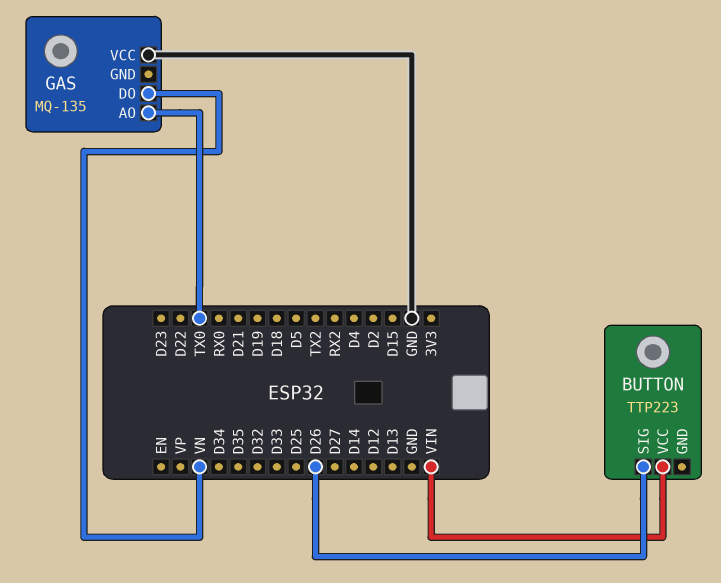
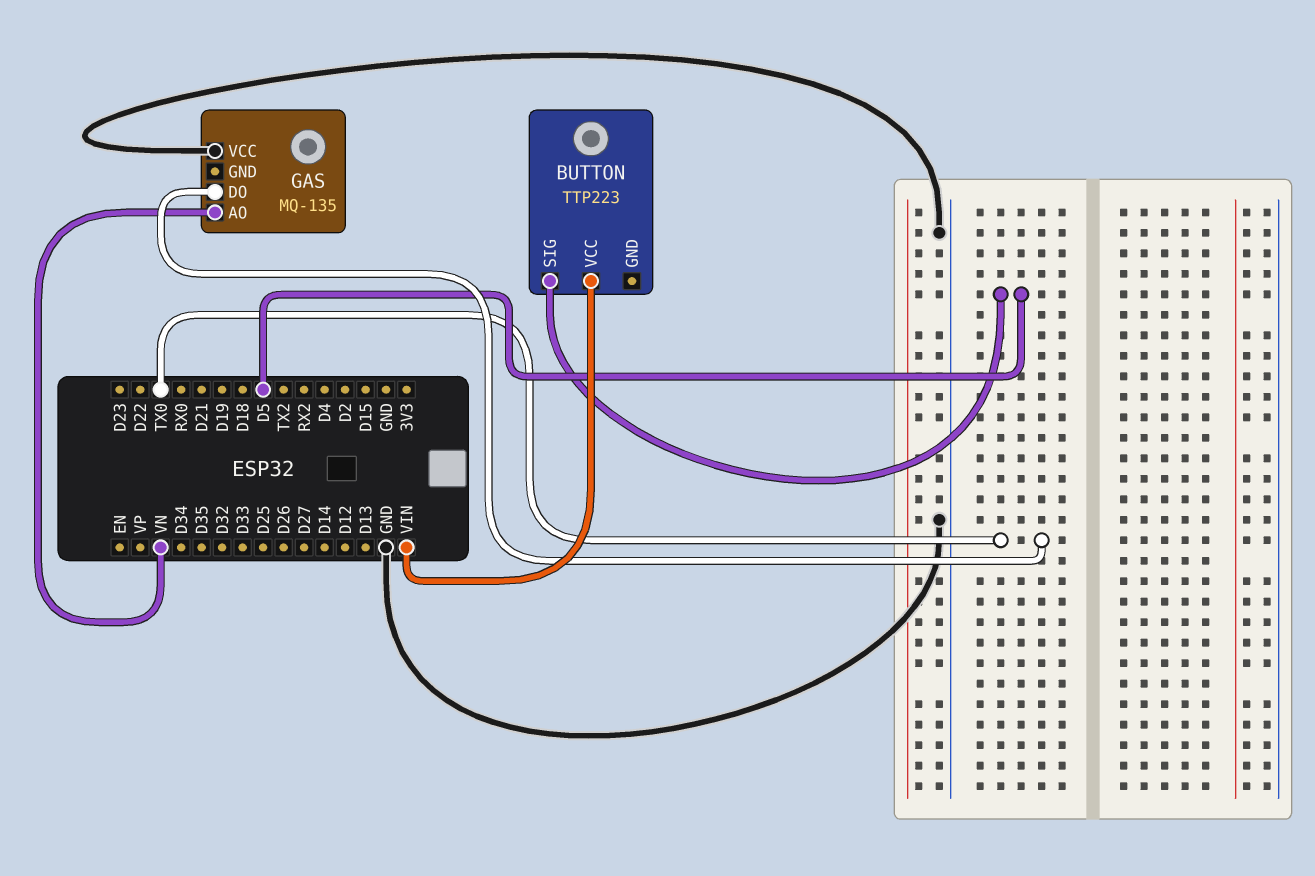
BUTTON pin SIG: D26 -> D5
GAS pin AO: TX0 -> VN
GAS pin DO: VN -> TX0

